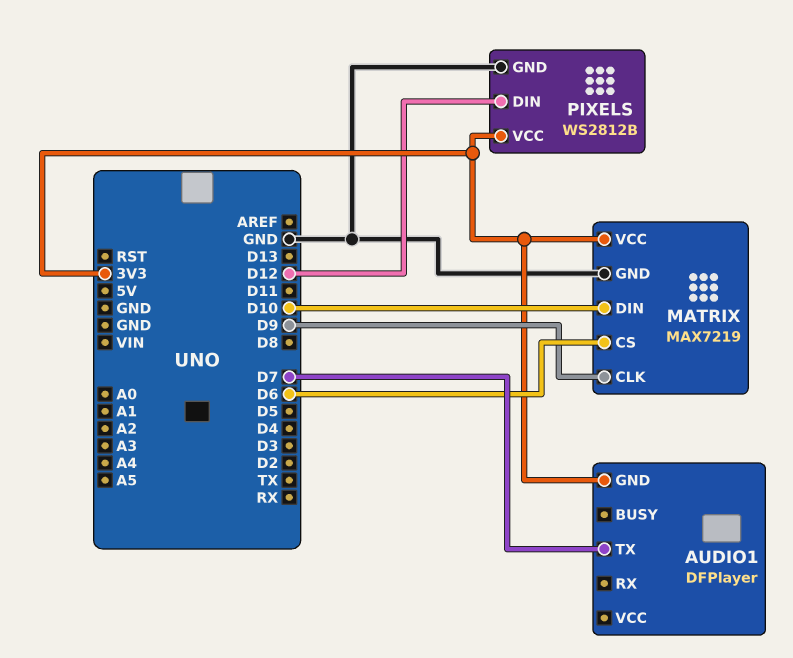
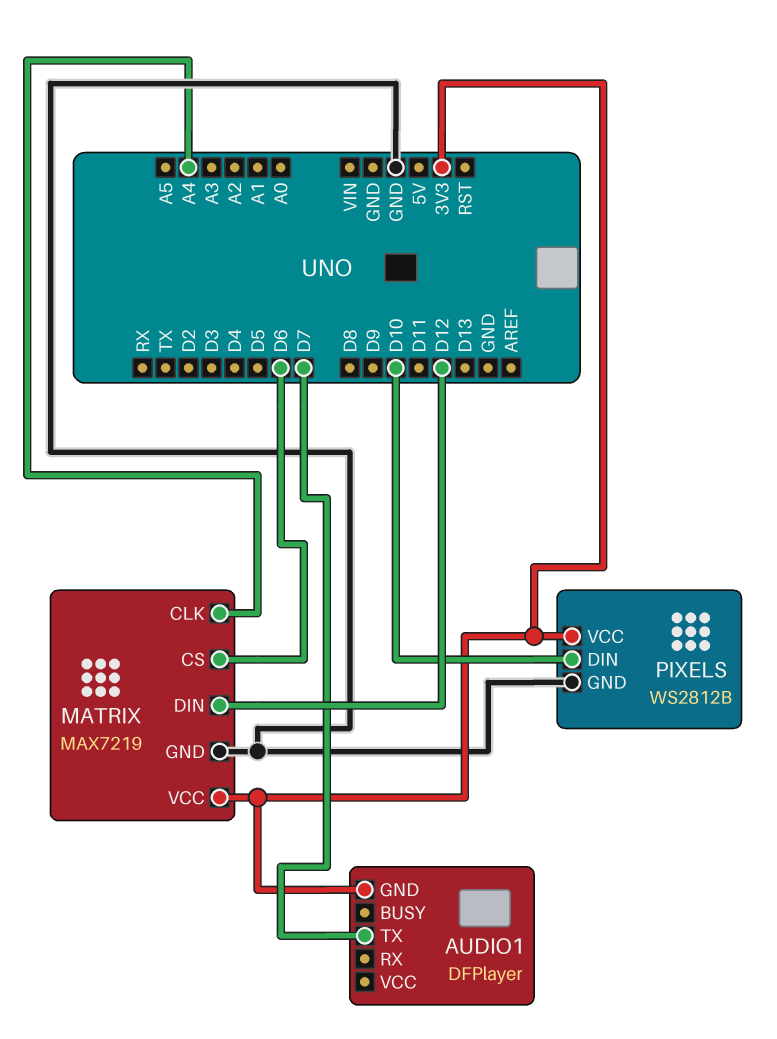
MATRIX pin CLK: D9 -> A4
MATRIX pin DIN: D10 -> D12
PIXELS pin DIN: D12 -> D10

